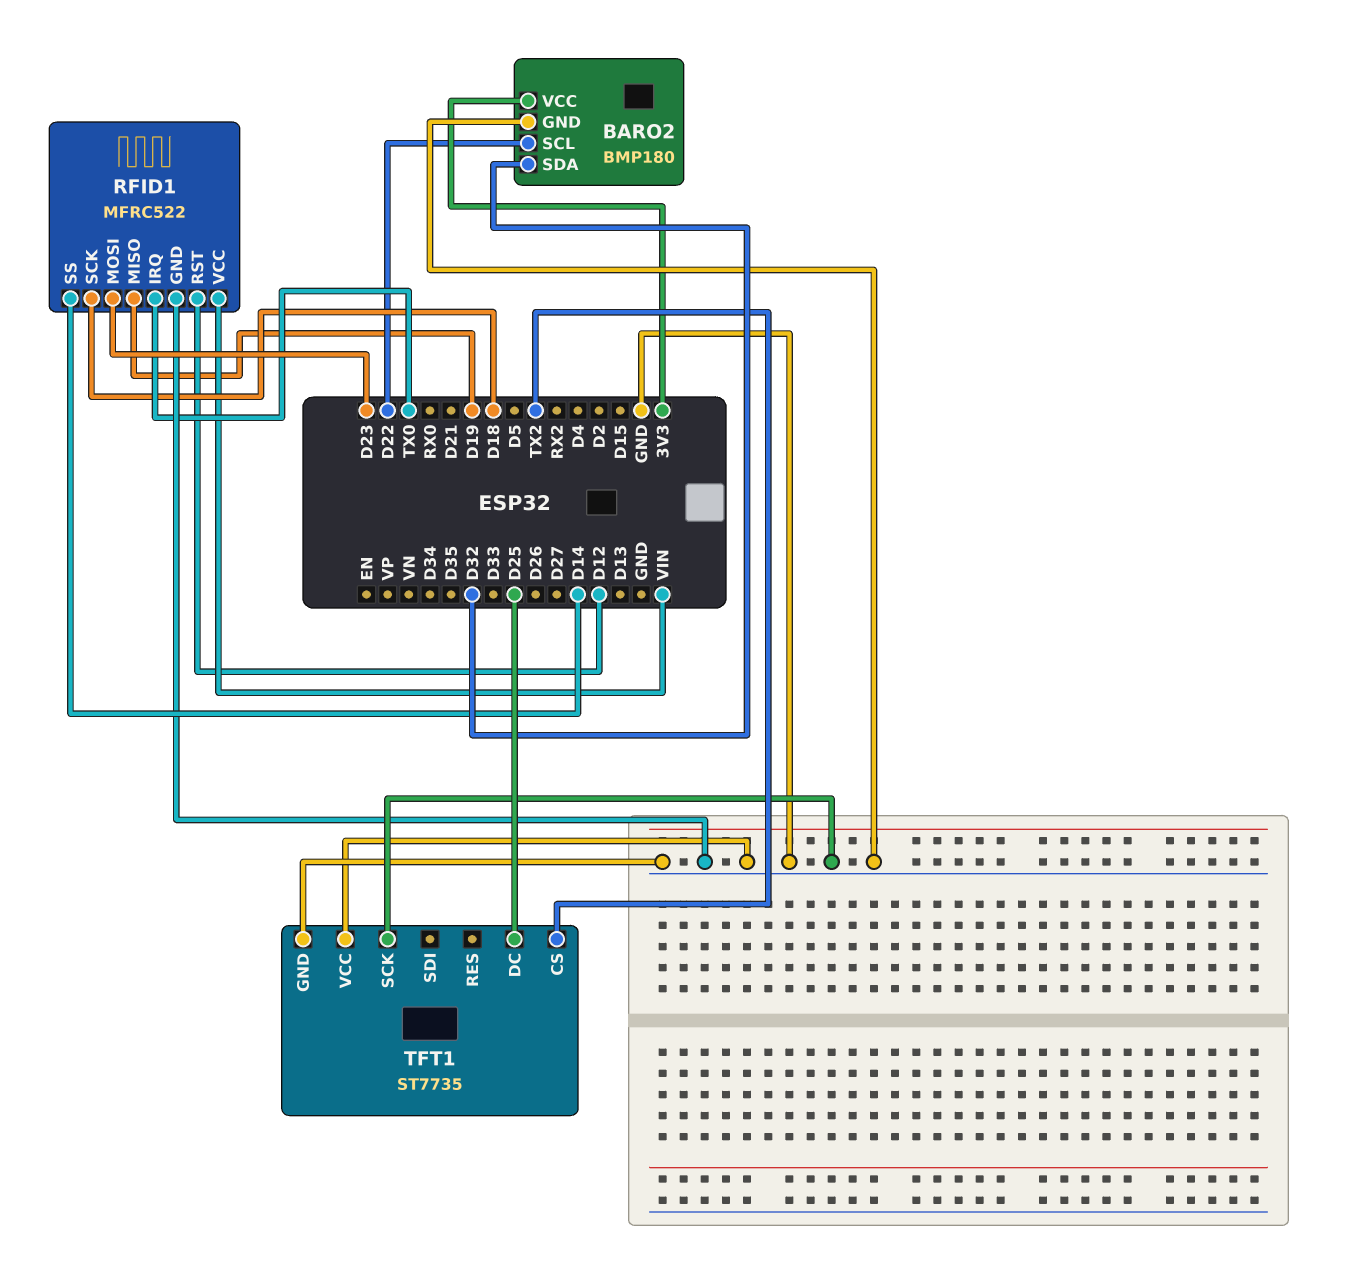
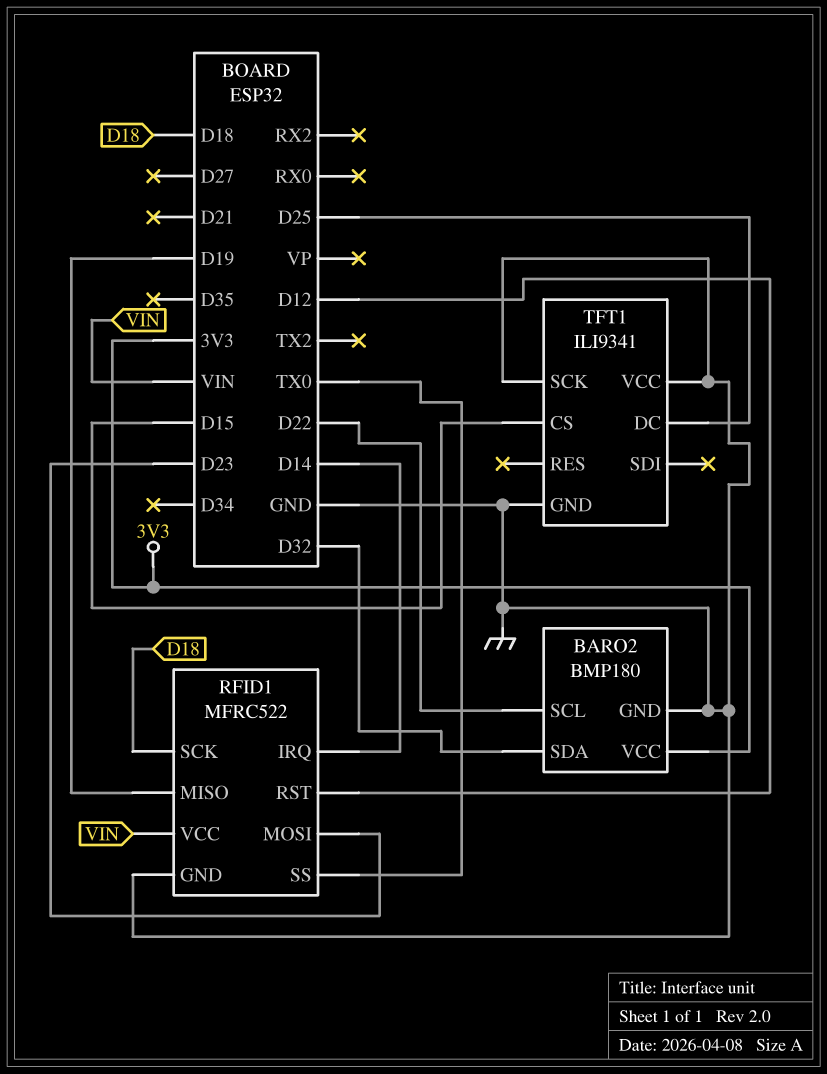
RFID1 pin IRQ: TX0 -> D14
RFID1 pin SS: D14 -> TX0
TFT1: ST7735 -> ILI9341
TFT1 pin CS: TX2 -> D15

